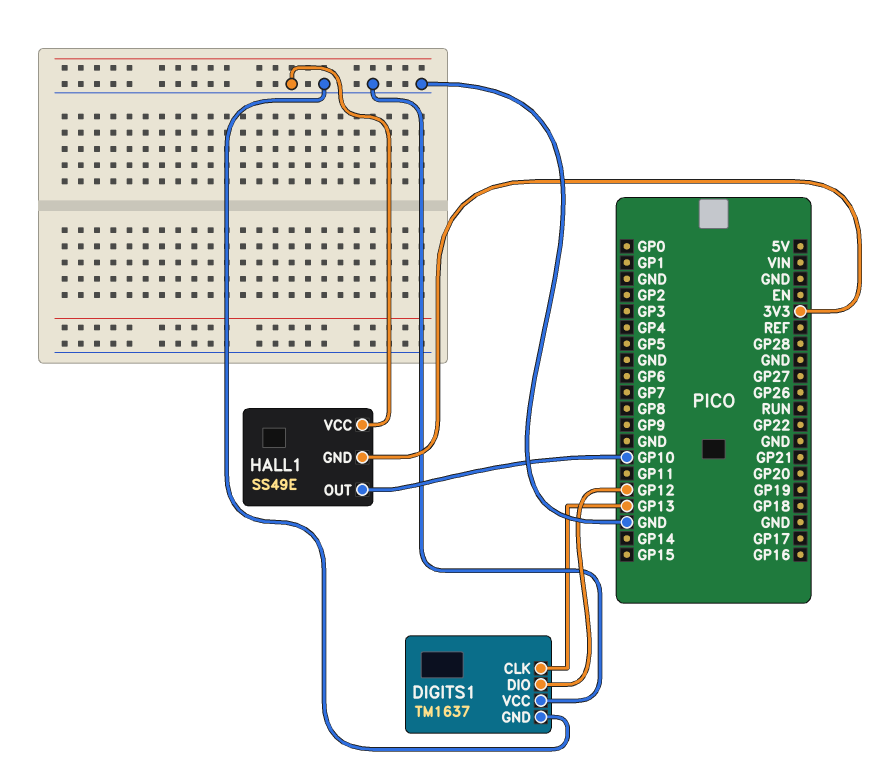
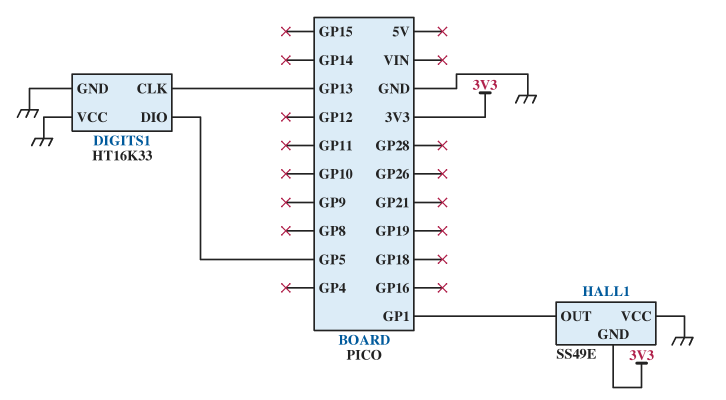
DIGITS1: TM1637 -> HT16K33
DIGITS1 pin DIO: GP12 -> GP5
HALL1 pin OUT: GP10 -> GP1

